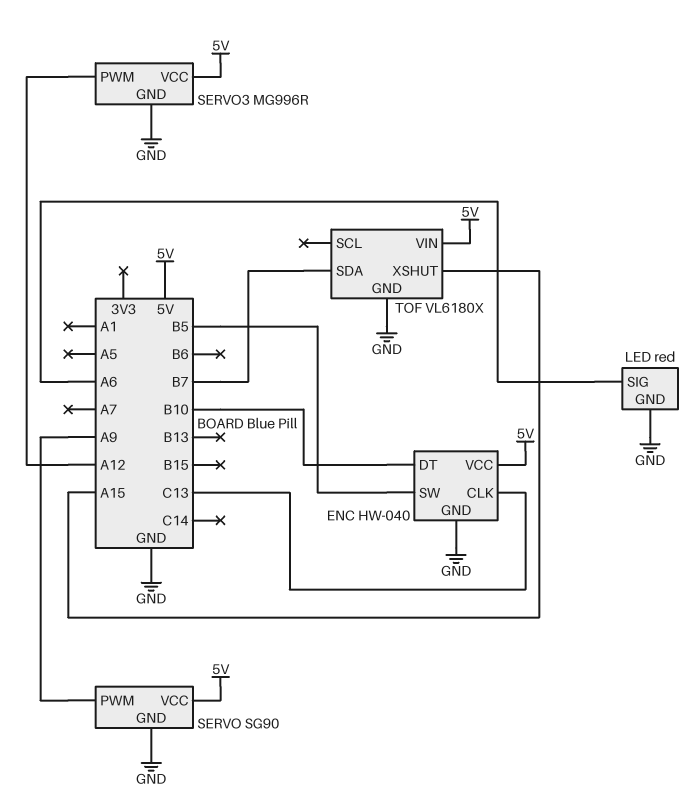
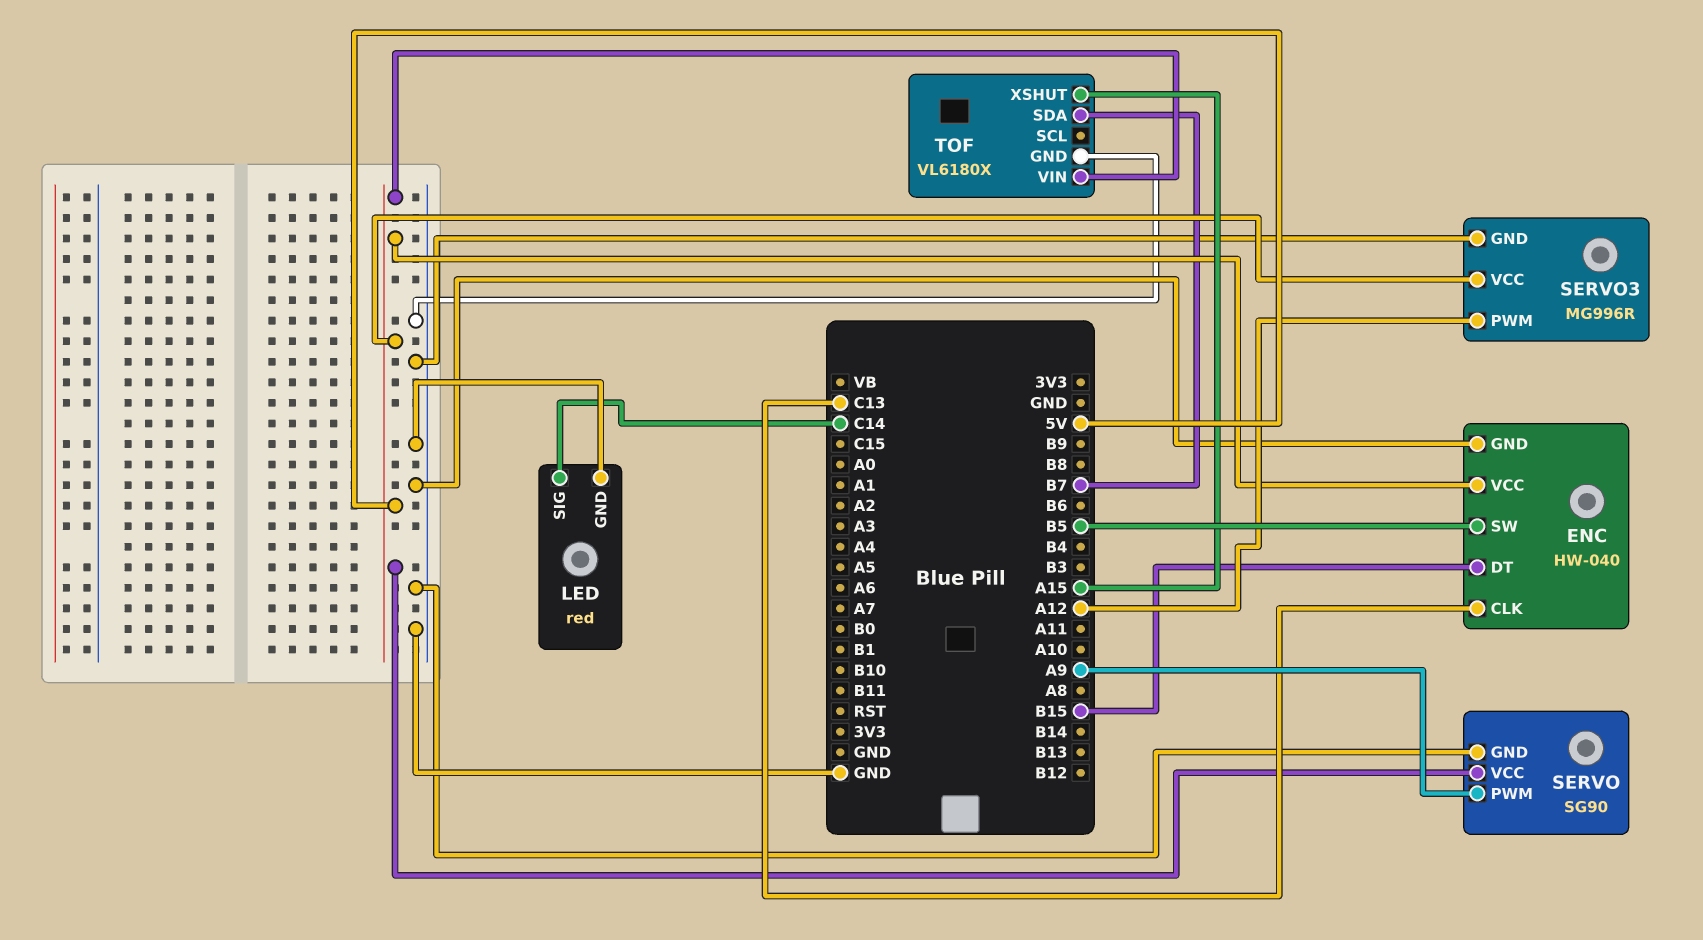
ENC pin DT: B10 -> B15
LED pin SIG: A6 -> C14

